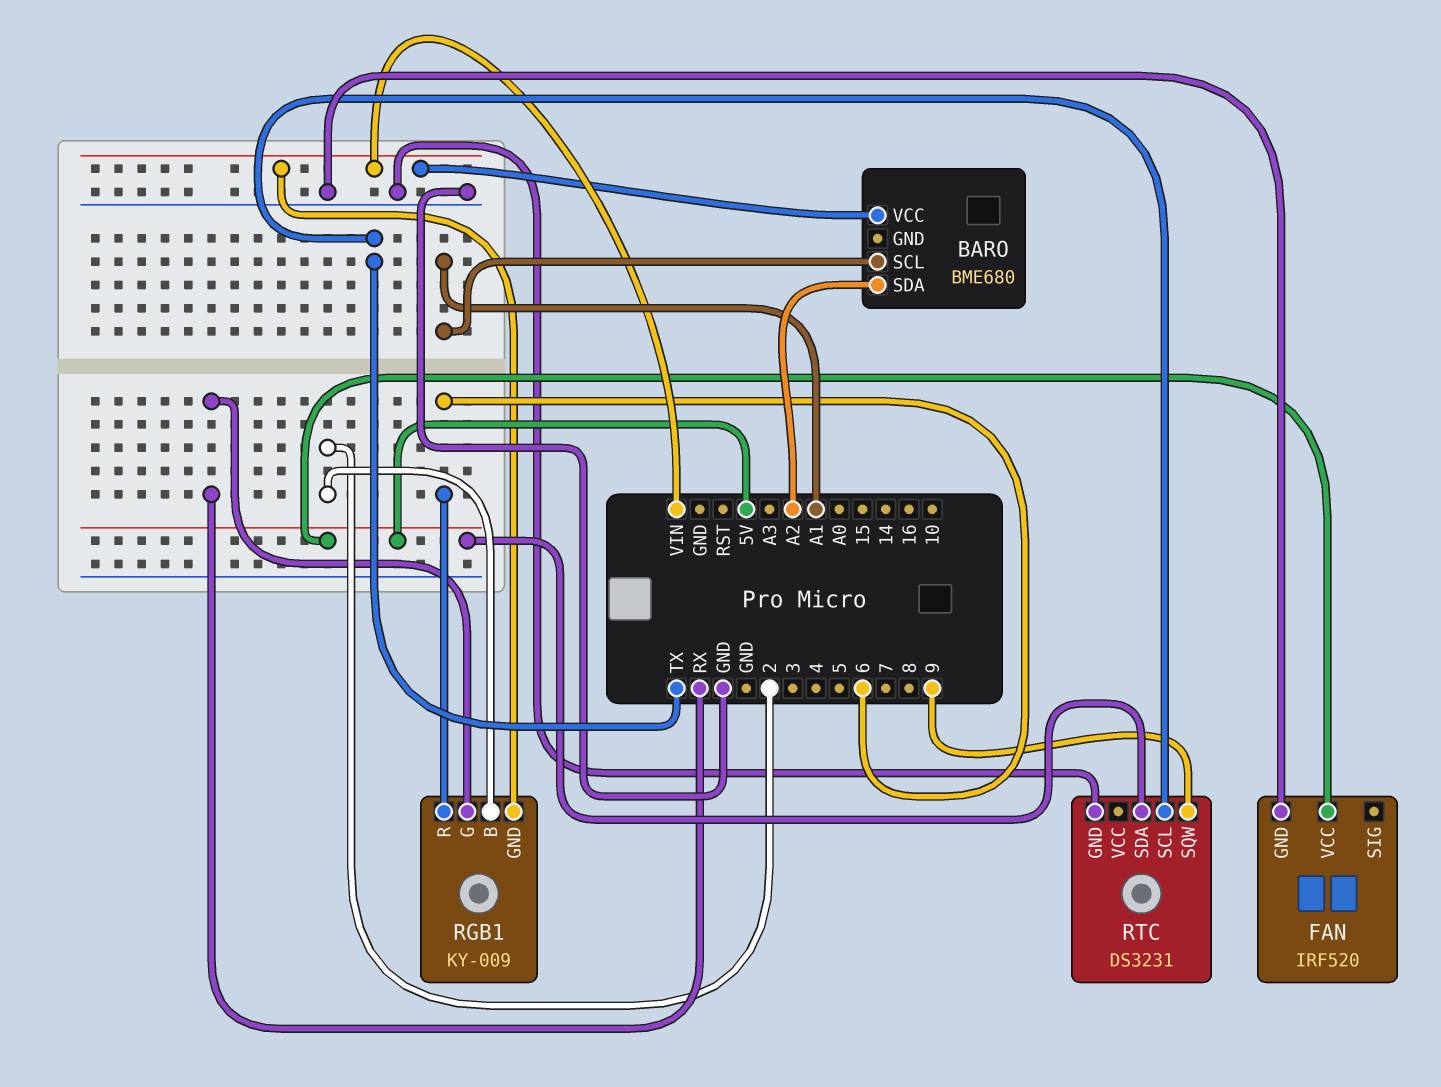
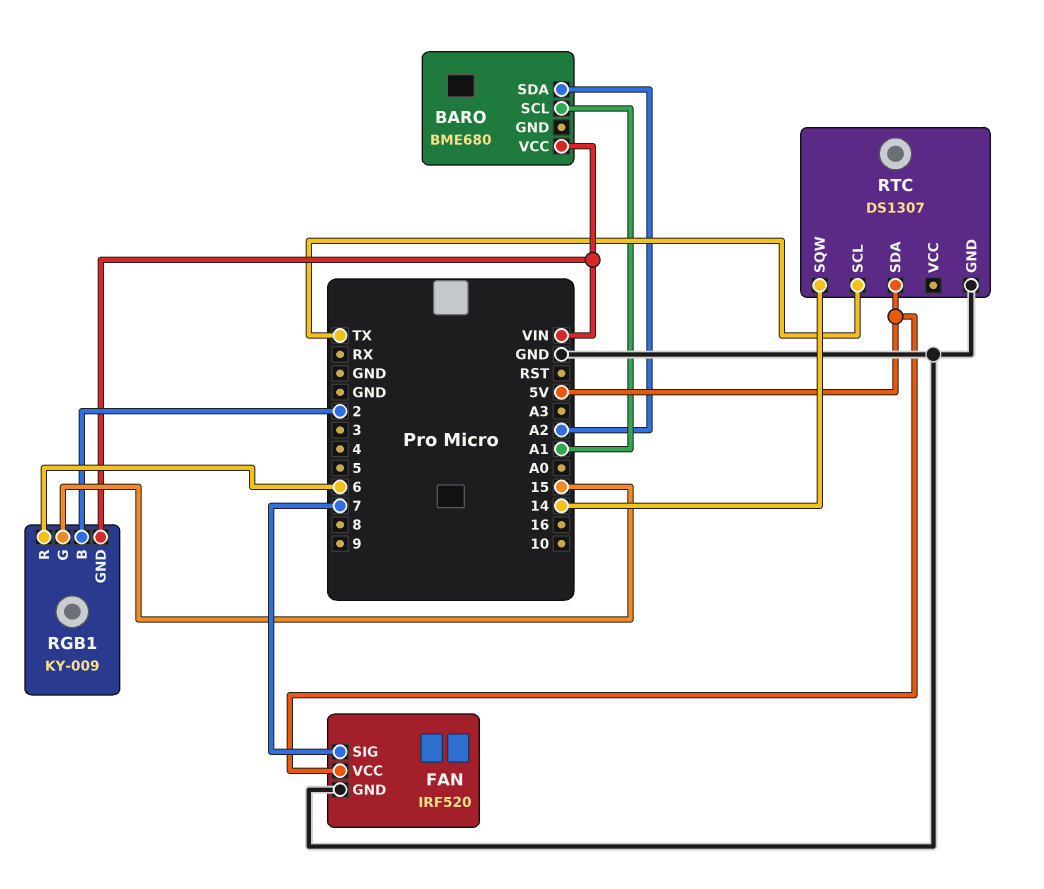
FAN pin SIG: none -> 7
RGB1 pin G: RX -> 15
RTC: DS3231 -> DS1307
RTC pin SQW: 9 -> 14

